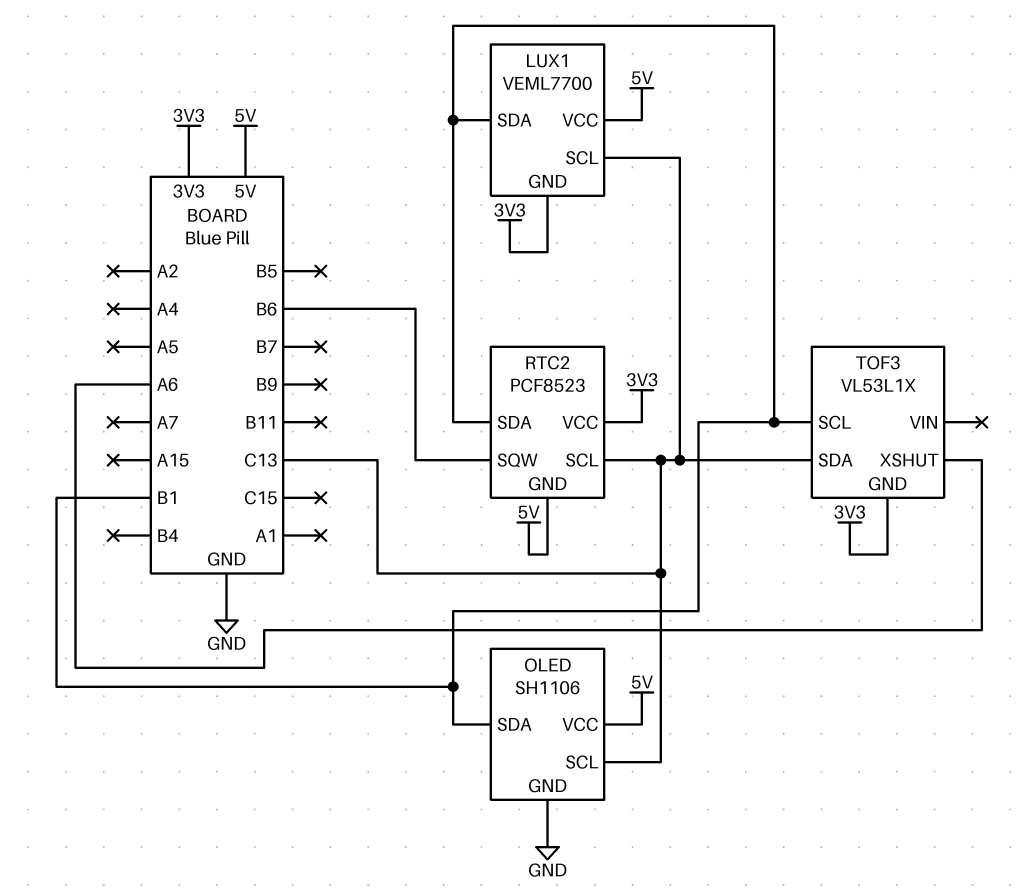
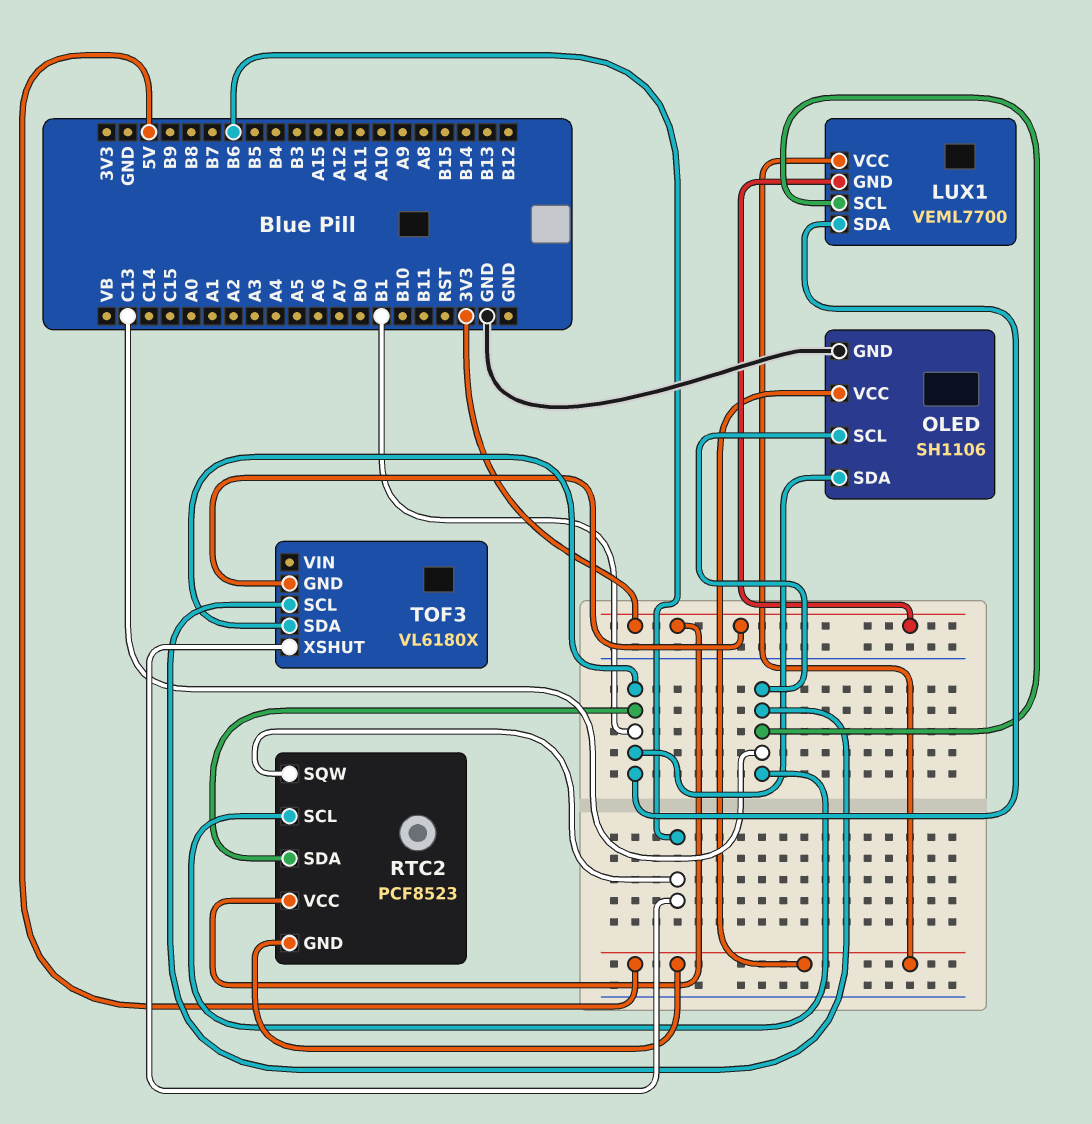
TOF3: VL53L1X -> VL6180X
TOF3 pin SCL: B1 -> C13
TOF3 pin SDA: C13 -> B1
TOF3 pin XSHUT: A6 -> B6

